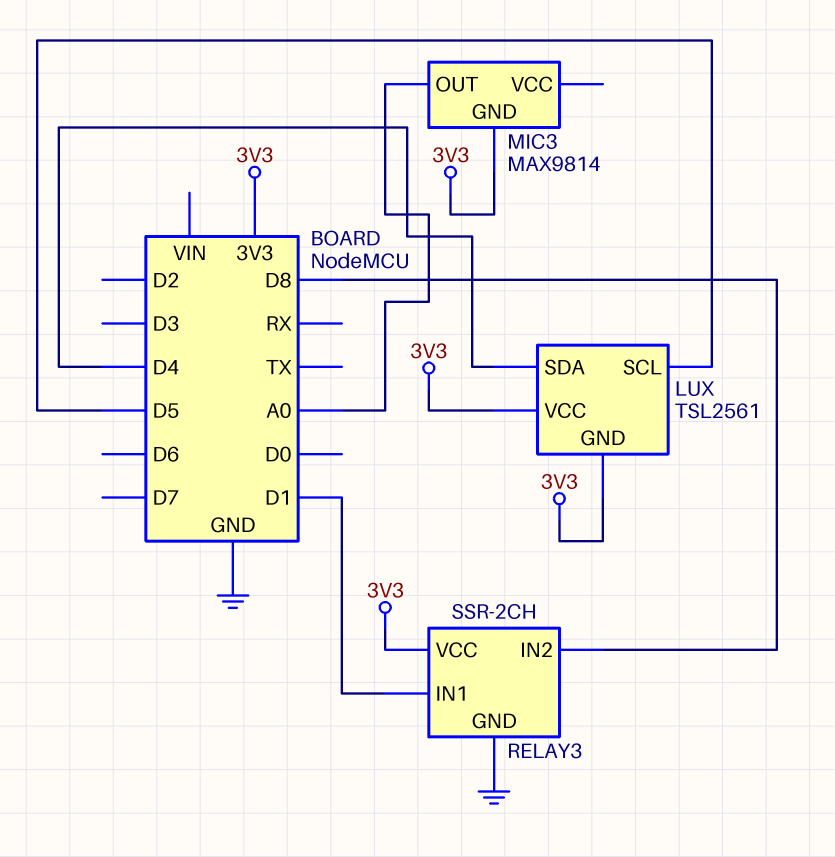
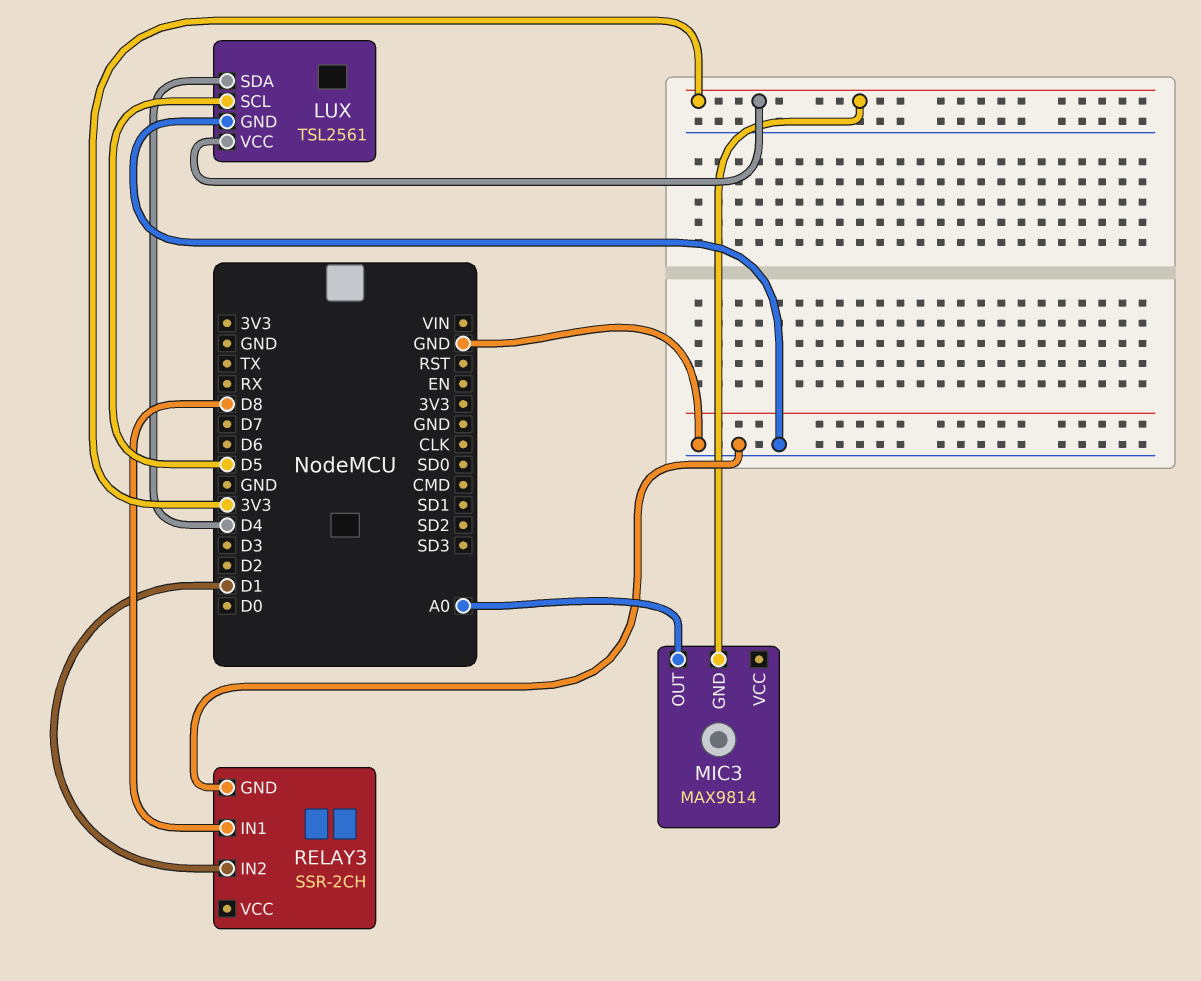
LUX pin GND: 3V3 -> GND
RELAY3 pin IN1: D1 -> D8
RELAY3 pin IN2: D8 -> D1
RELAY3 pin VCC: 3V3 -> none

